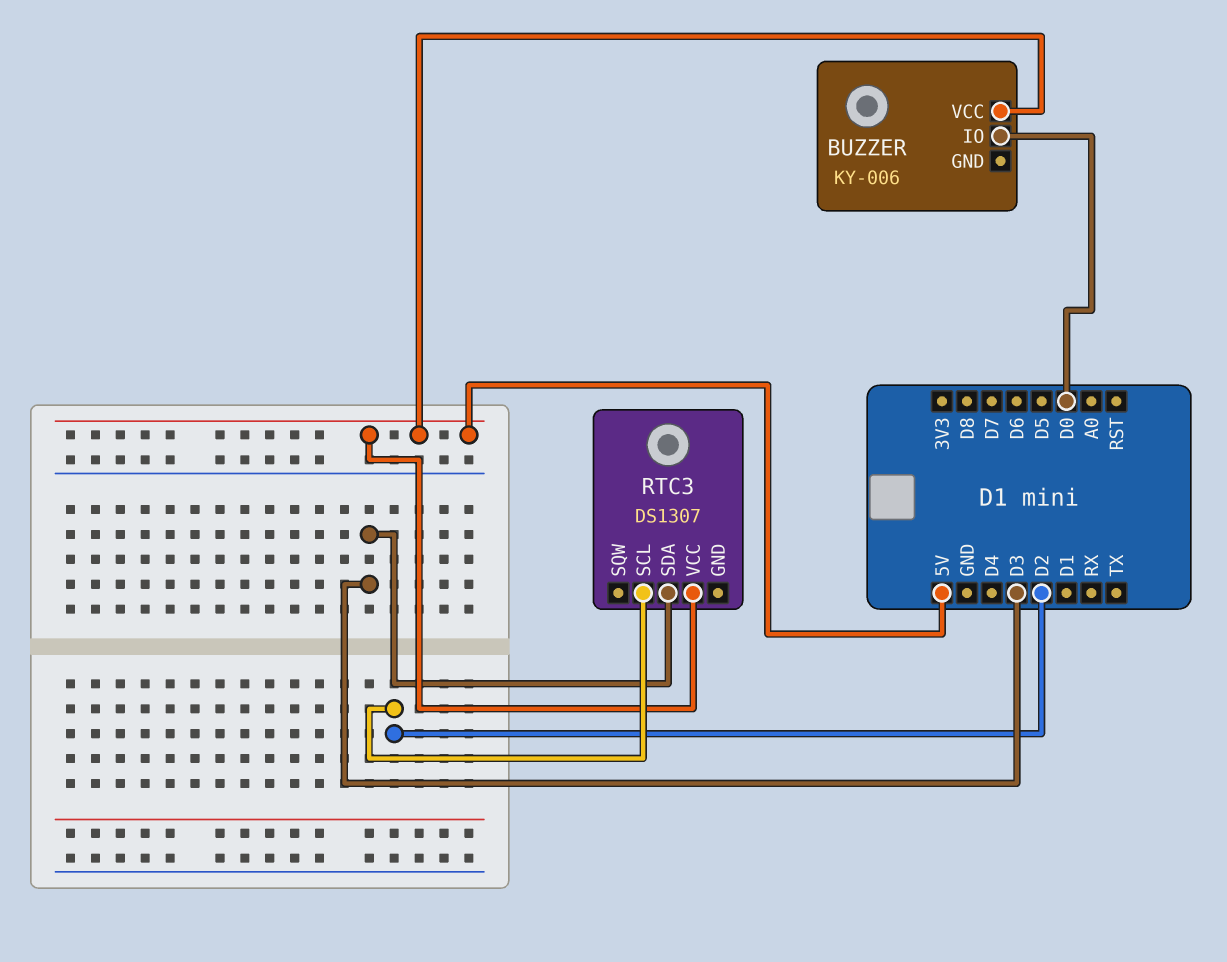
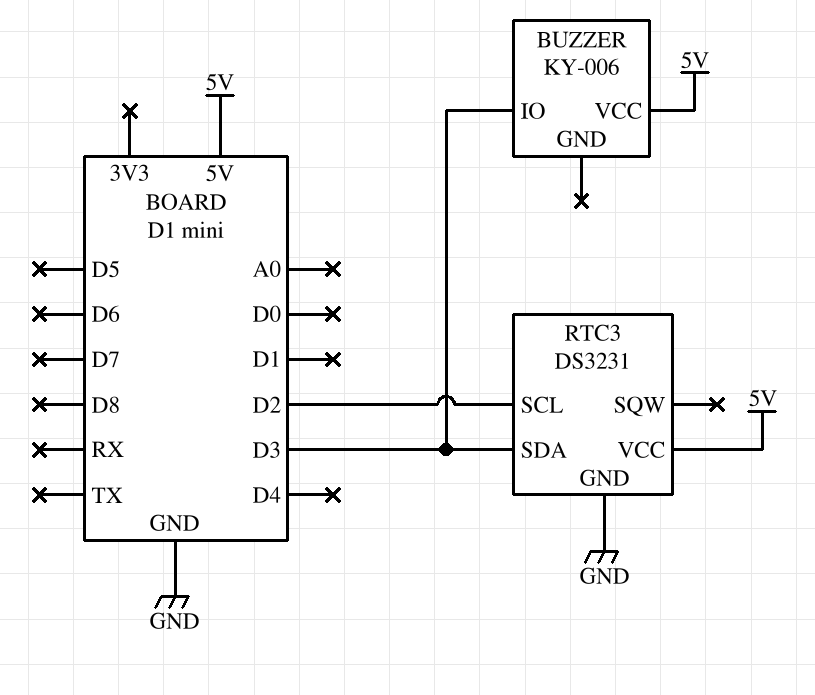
BUZZER pin IO: D0 -> D3
RTC3: DS1307 -> DS3231
RTC3 pin GND: none -> GND

